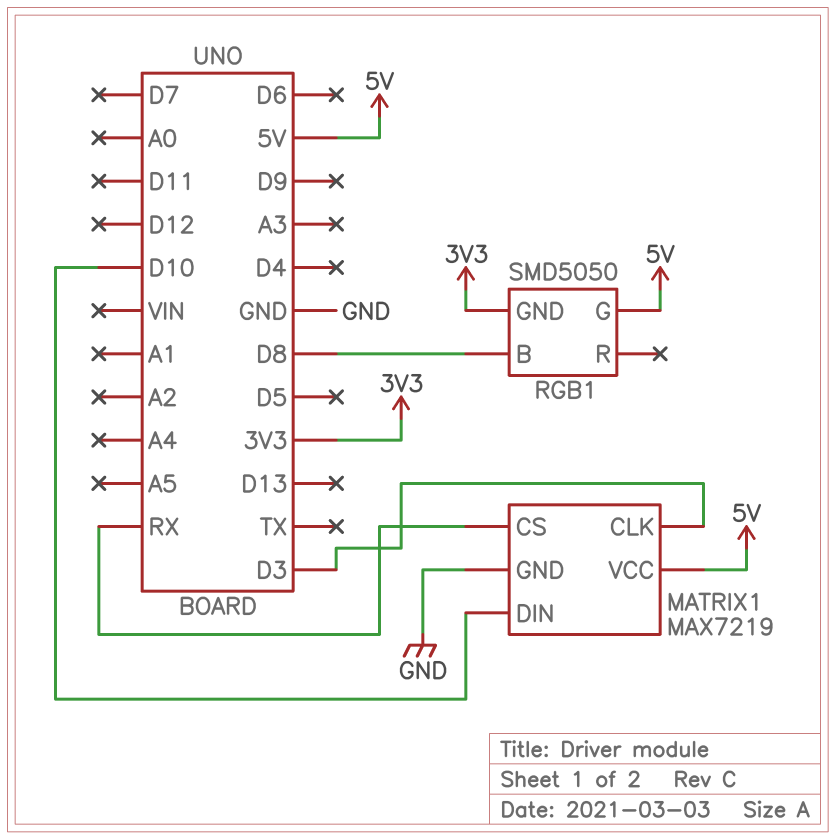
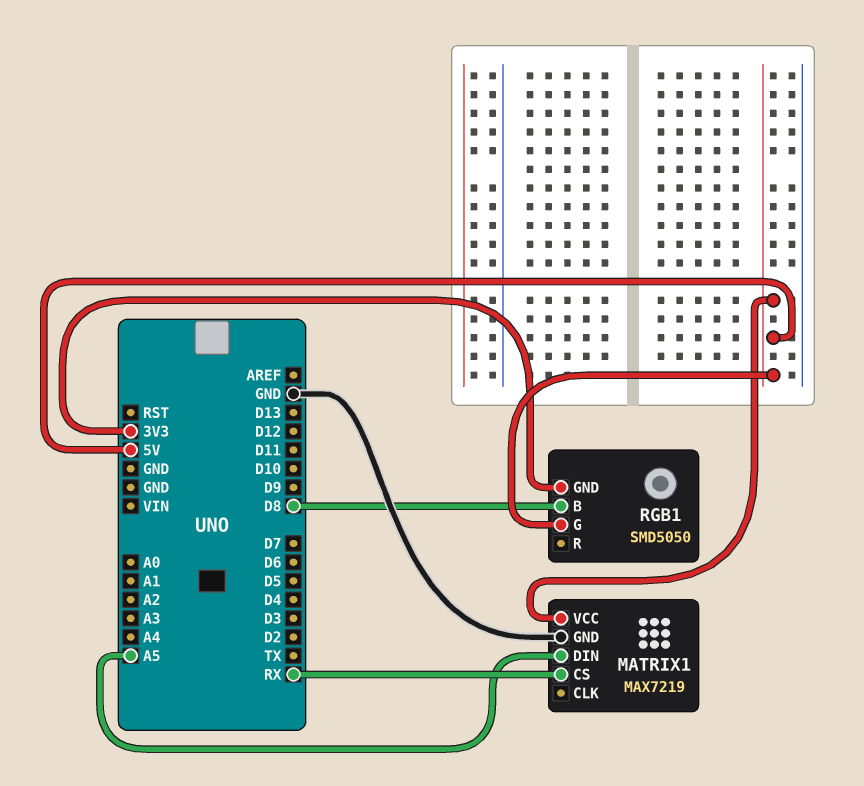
MATRIX1 pin CLK: D3 -> none
MATRIX1 pin DIN: D10 -> A5

